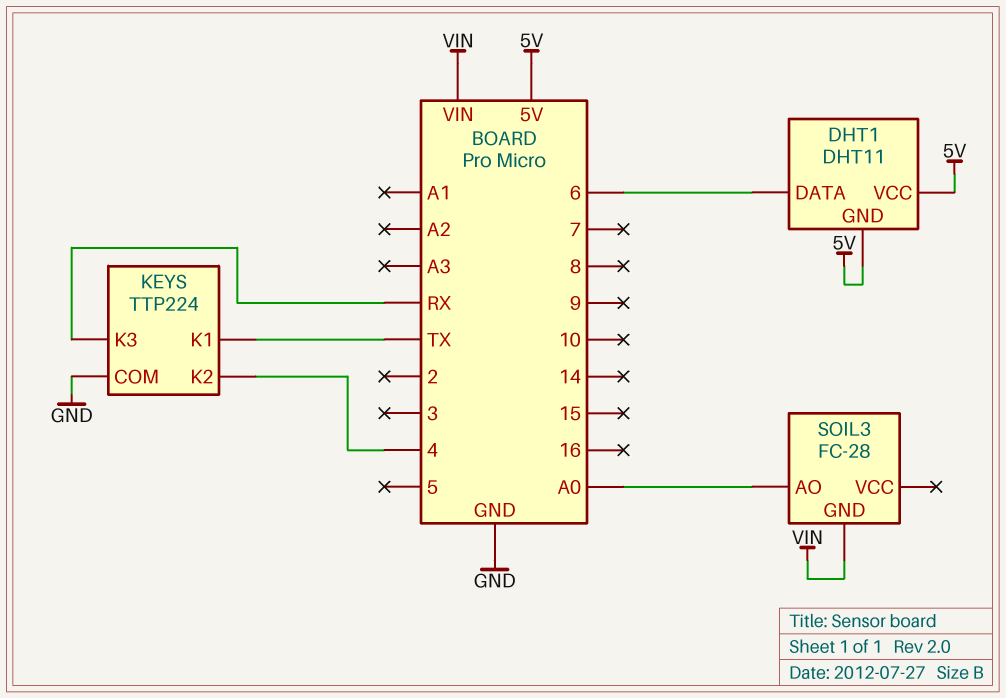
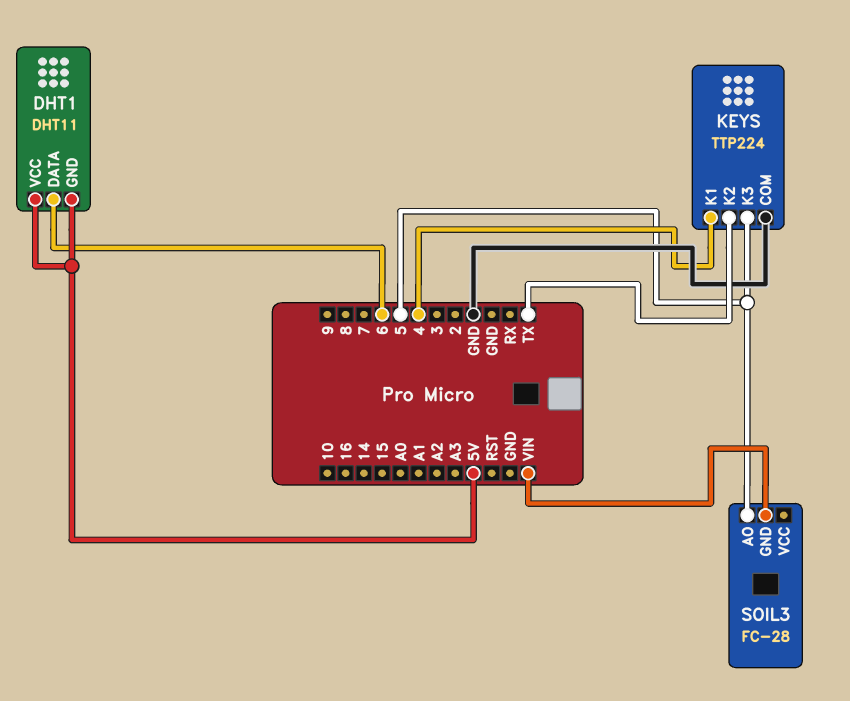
KEYS pin K1: TX -> 4
KEYS pin K2: 4 -> TX
KEYS pin K3: RX -> 5
SOIL3 pin AO: A0 -> 5

